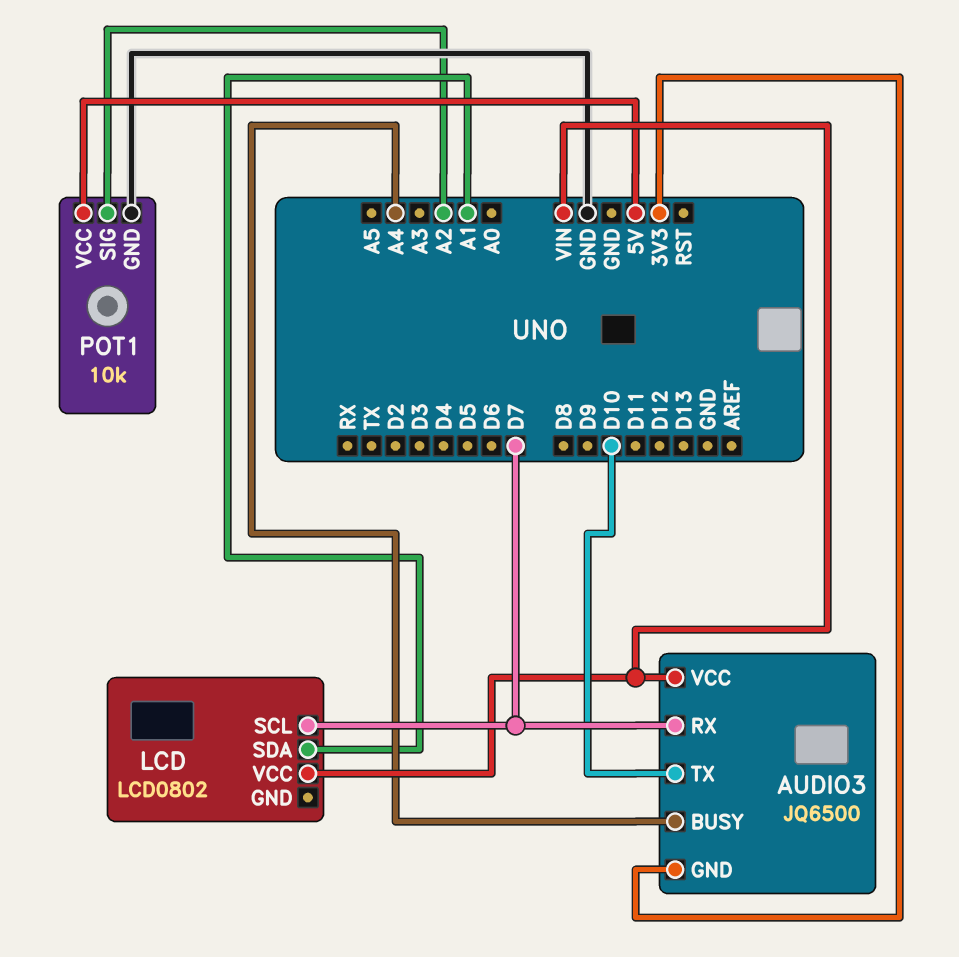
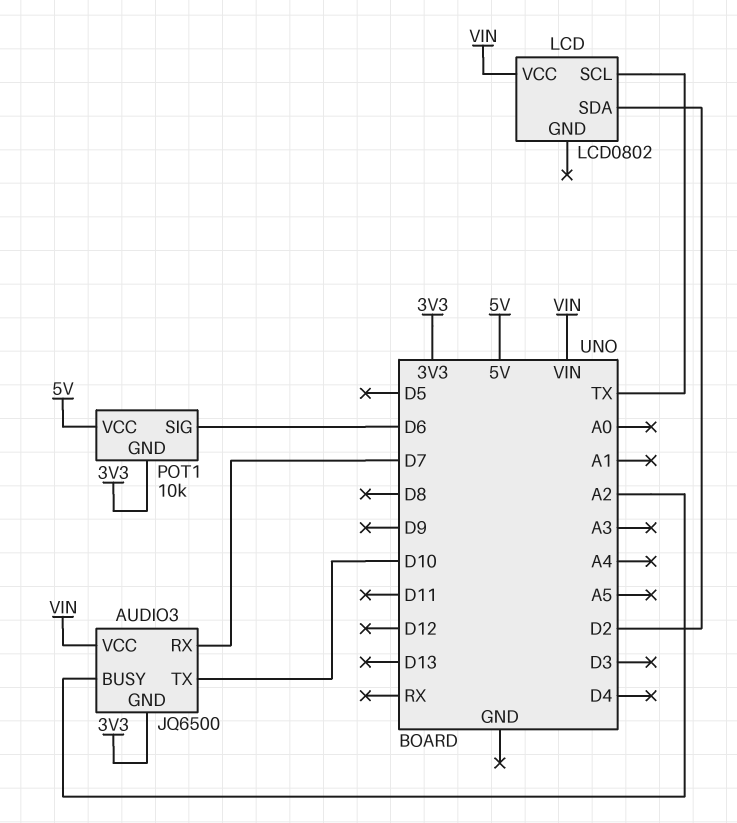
AUDIO3 pin BUSY: A4 -> A2
LCD pin SCL: D7 -> TX
LCD pin SDA: A1 -> D2
POT1 pin GND: GND -> 3V3
POT1 pin SIG: A2 -> D6

